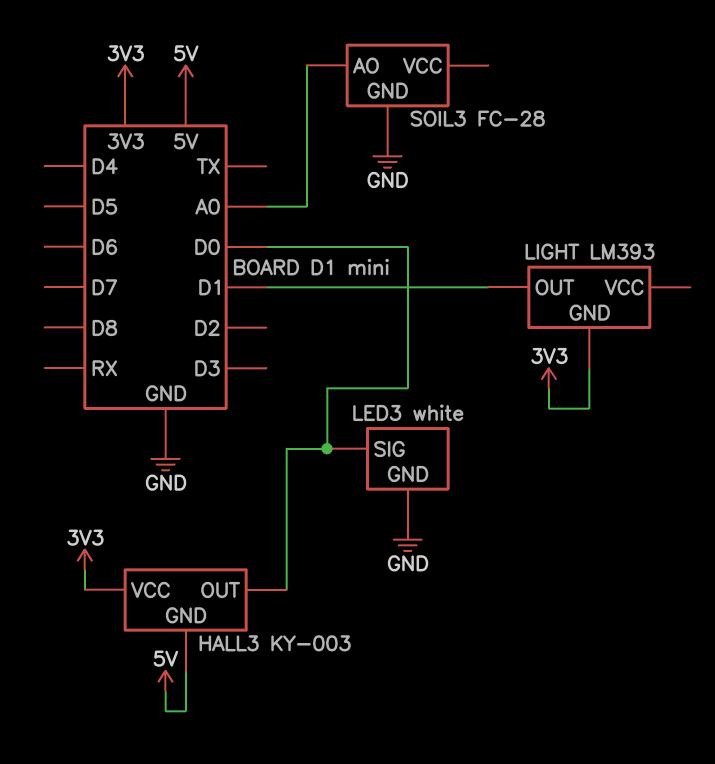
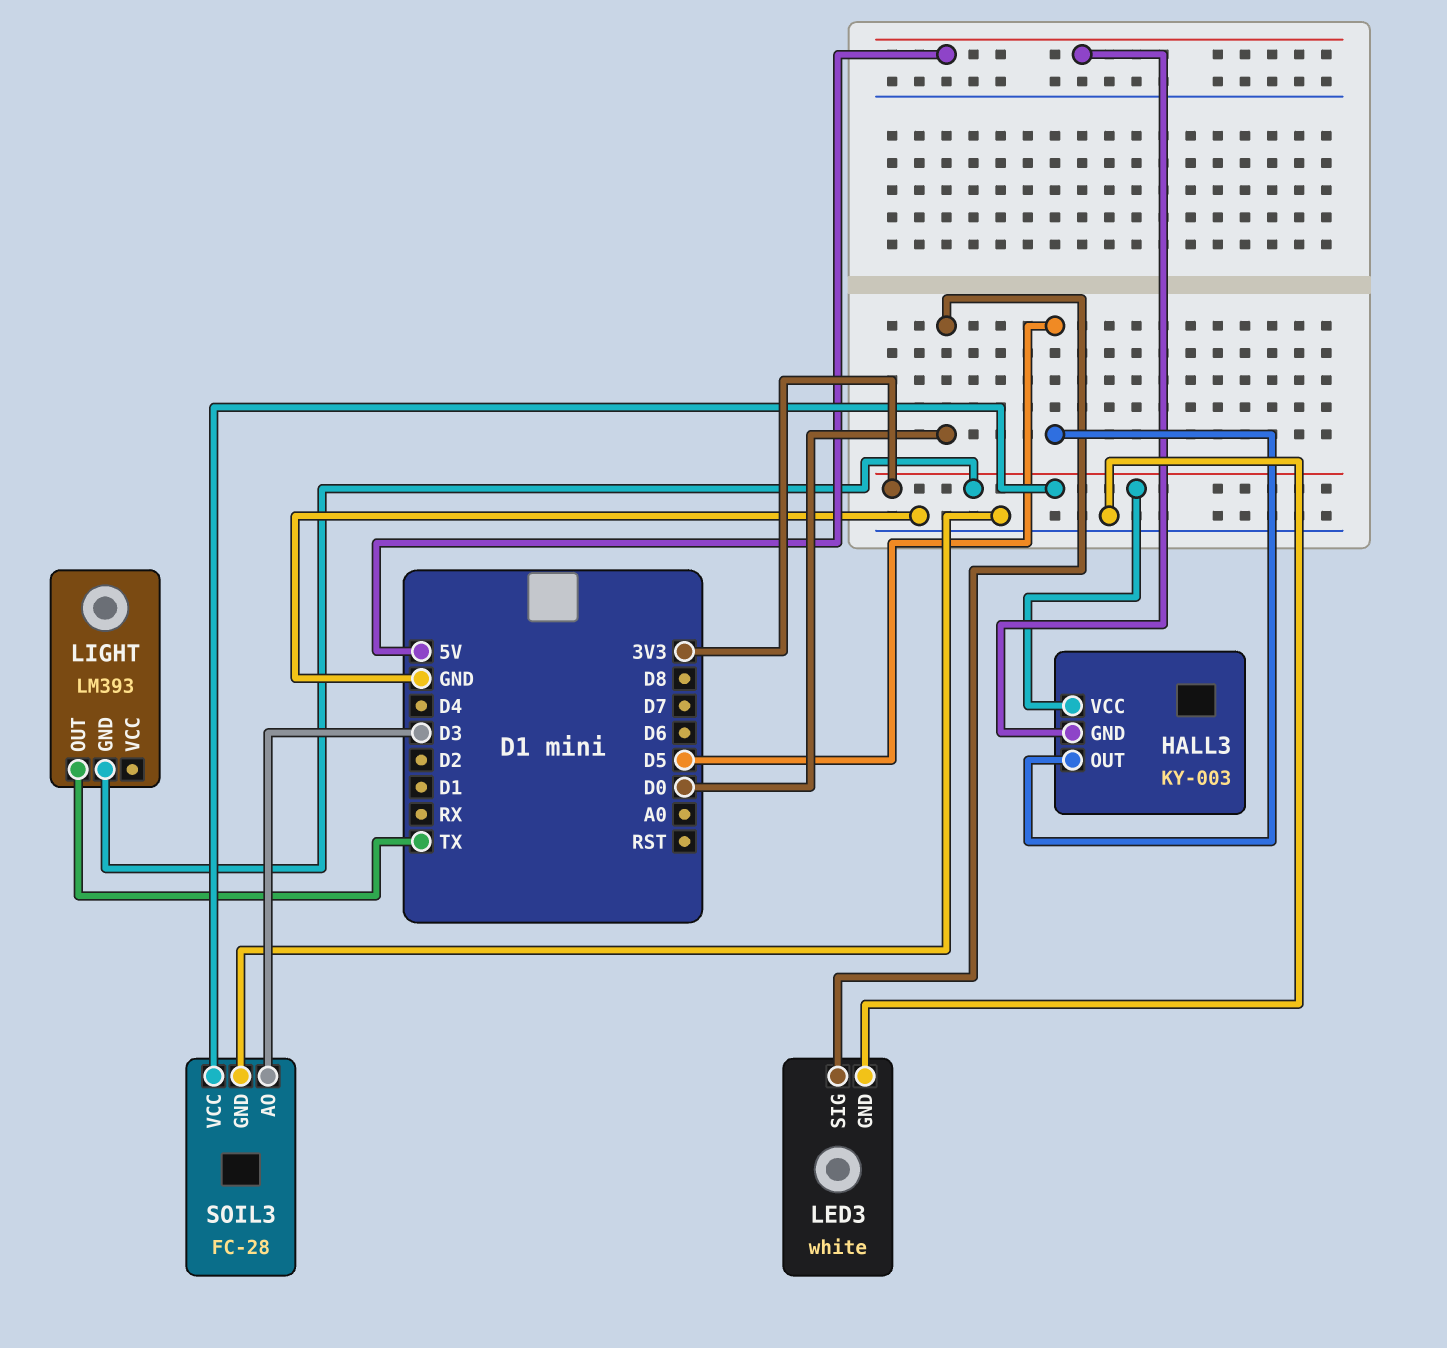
HALL3 pin OUT: D0 -> D5
LIGHT pin OUT: D1 -> TX
SOIL3 pin AO: A0 -> D3
SOIL3 pin VCC: none -> 3V3

